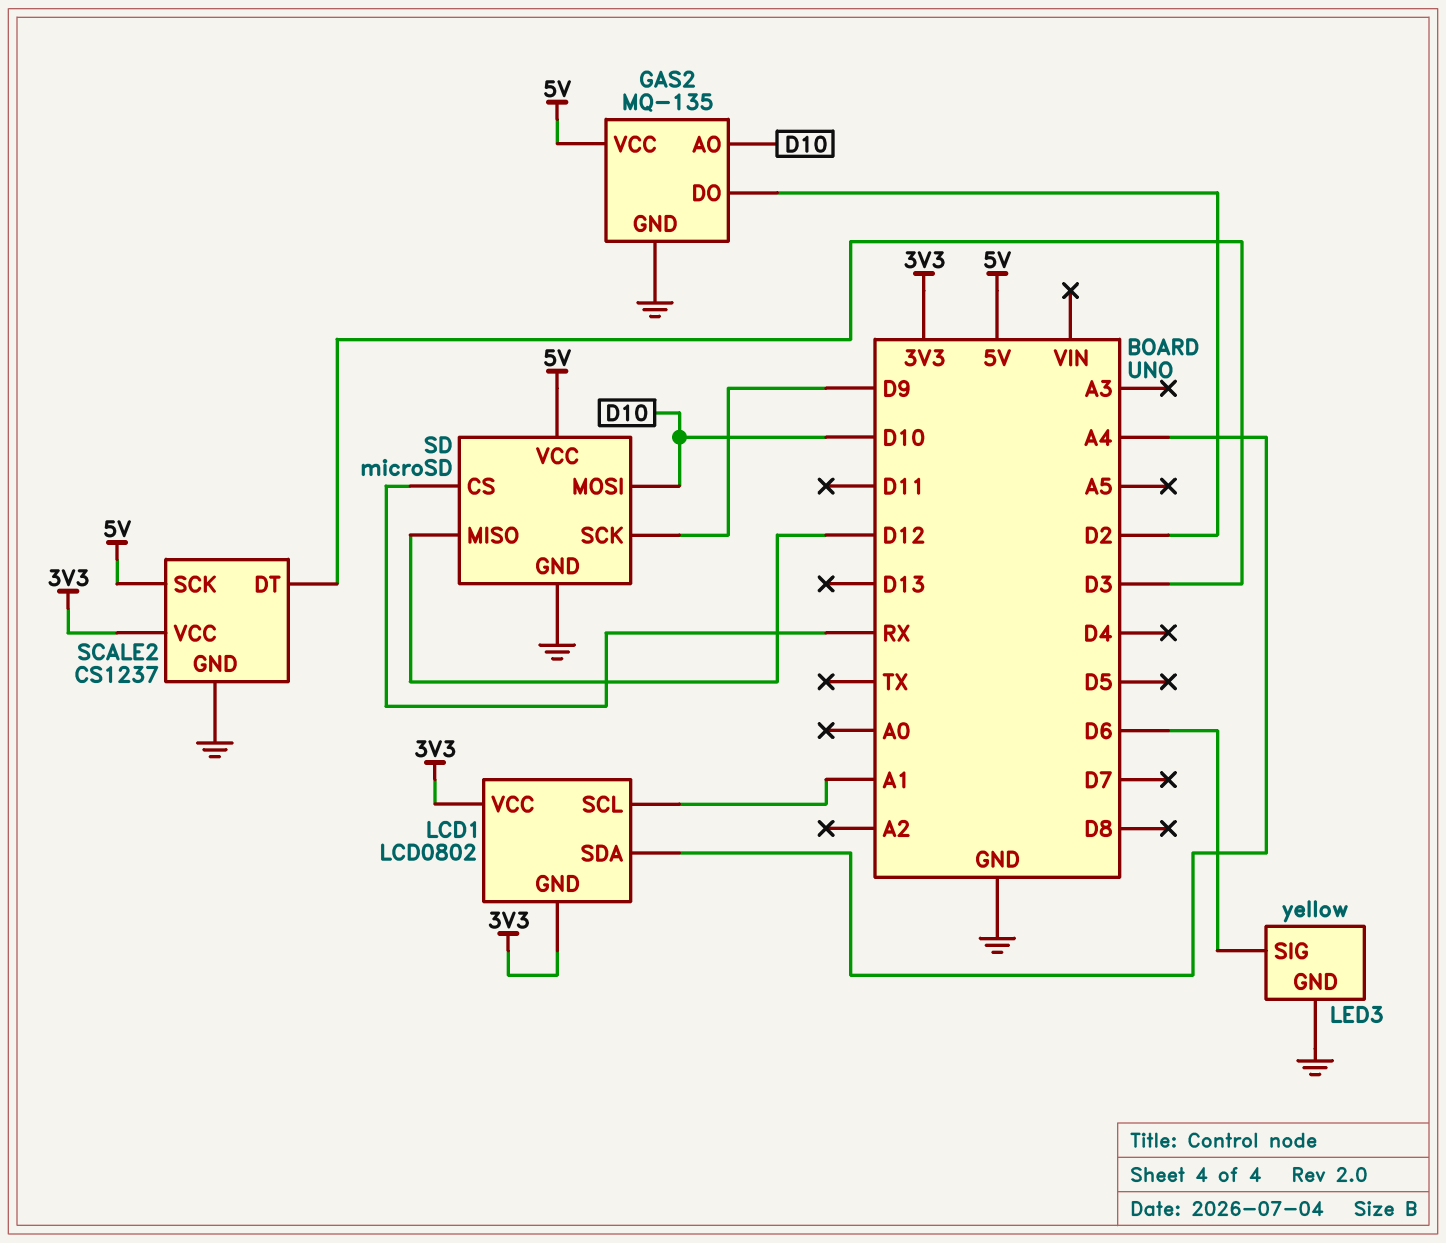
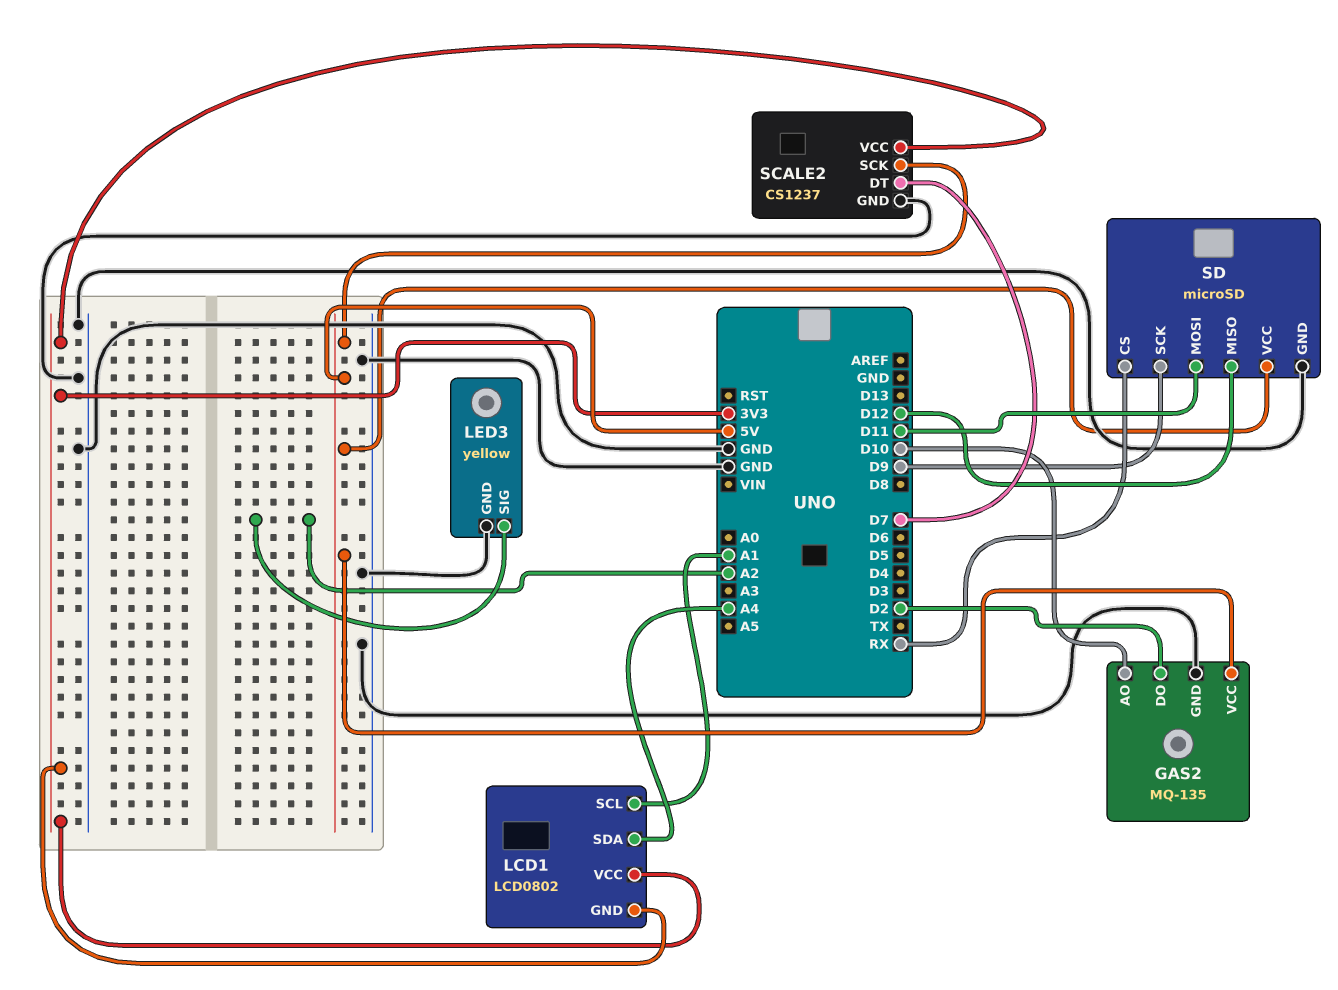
LED3 pin SIG: D6 -> A2
SCALE2 pin DT: D3 -> D7
SD pin MOSI: D10 -> D11

